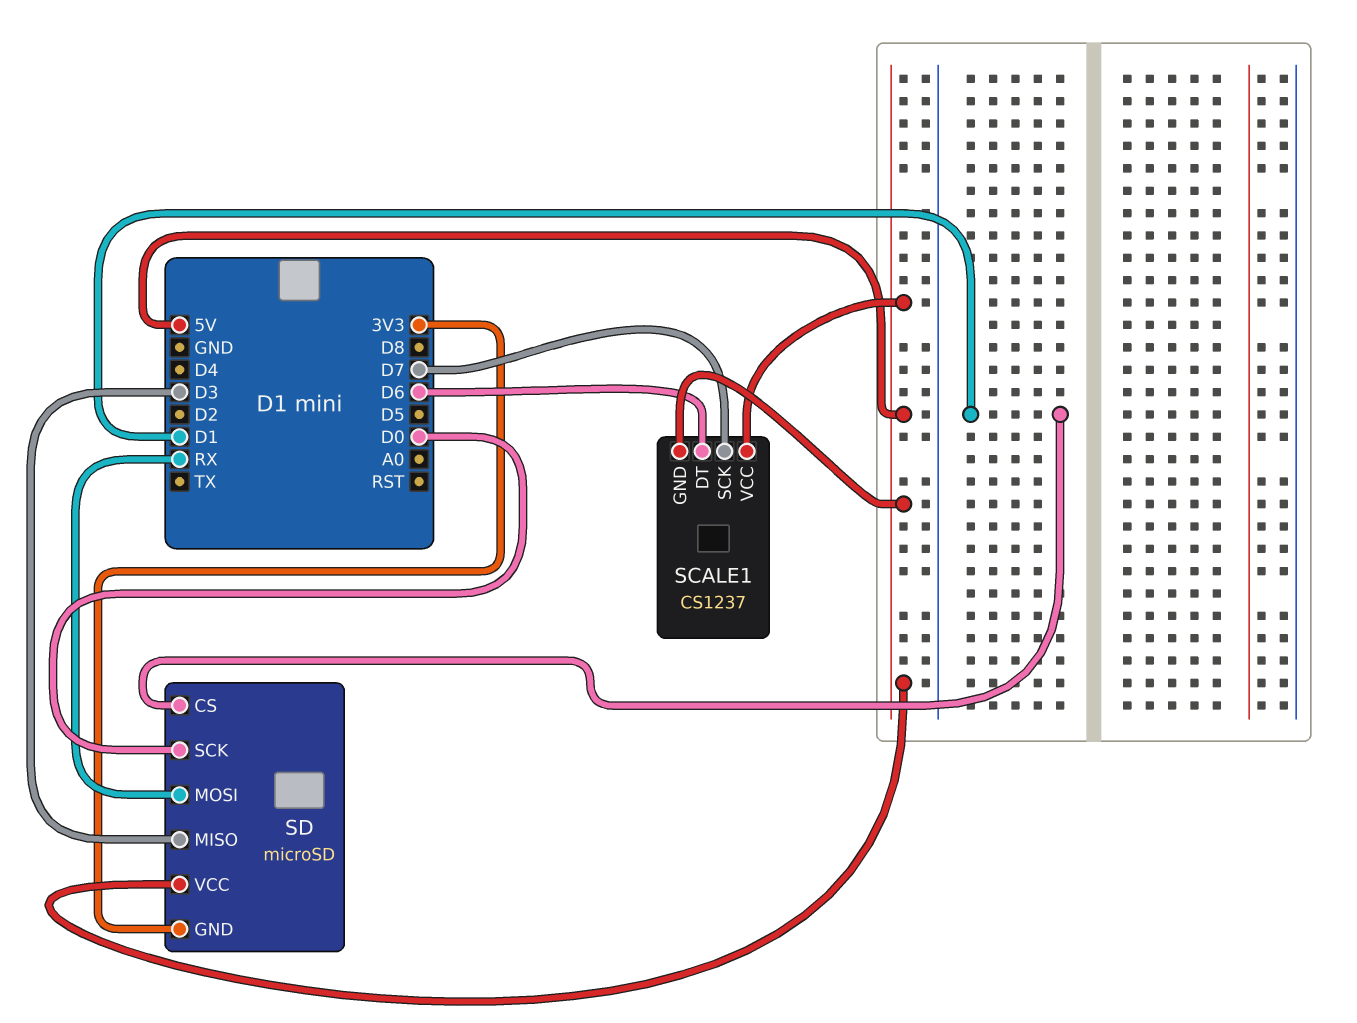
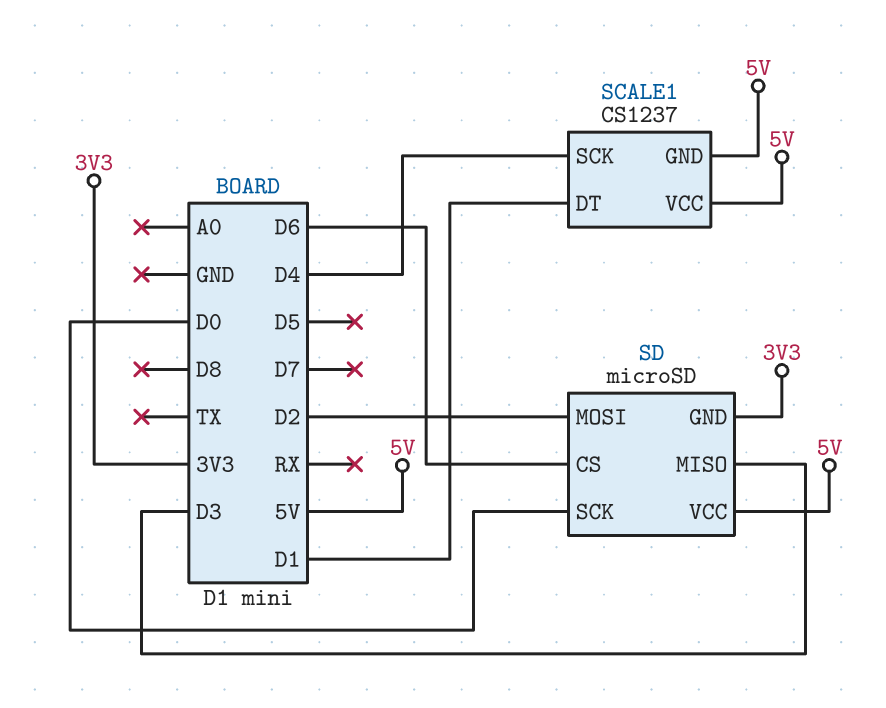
SCALE1 pin DT: D6 -> D1
SCALE1 pin SCK: D7 -> D4
SD pin CS: D1 -> D6
SD pin MOSI: RX -> D2

